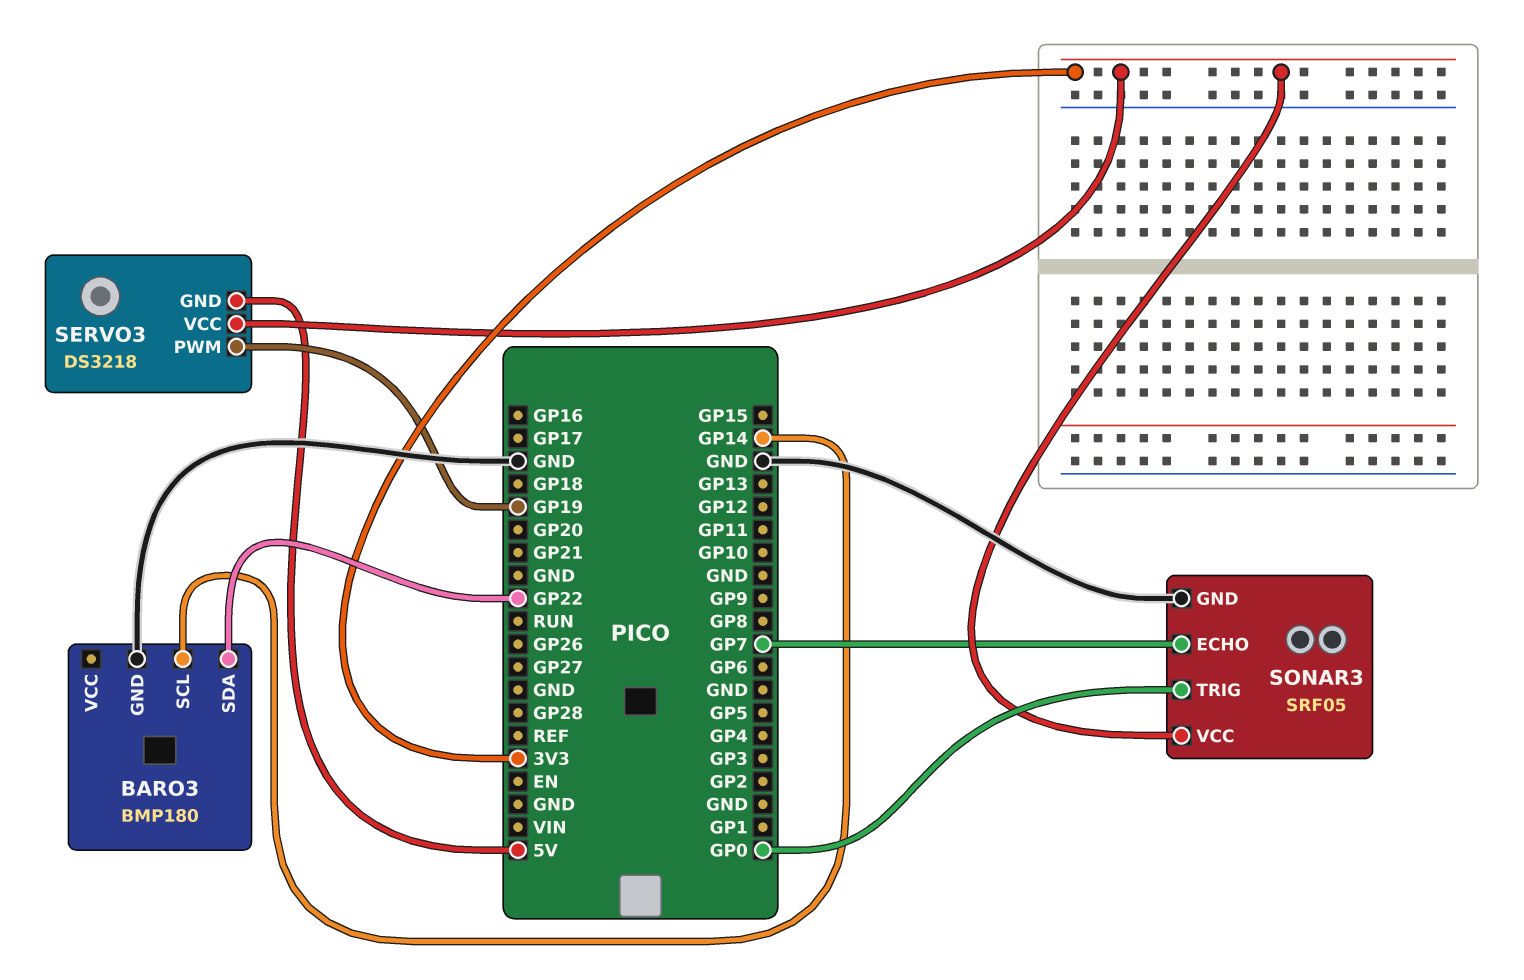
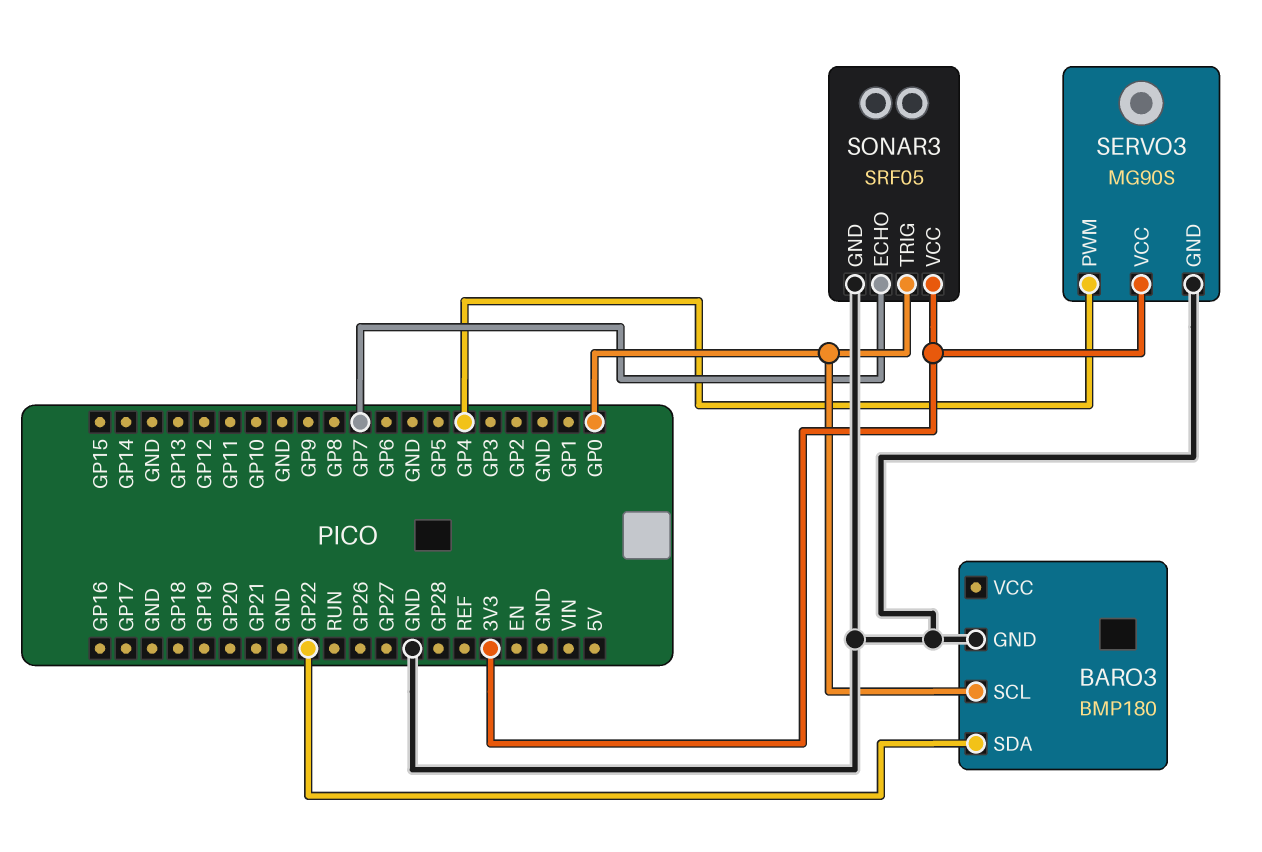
BARO3 pin SCL: GP14 -> GP0
SERVO3: DS3218 -> MG90S
SERVO3 pin GND: 5V -> GND
SERVO3 pin PWM: GP19 -> GP4

